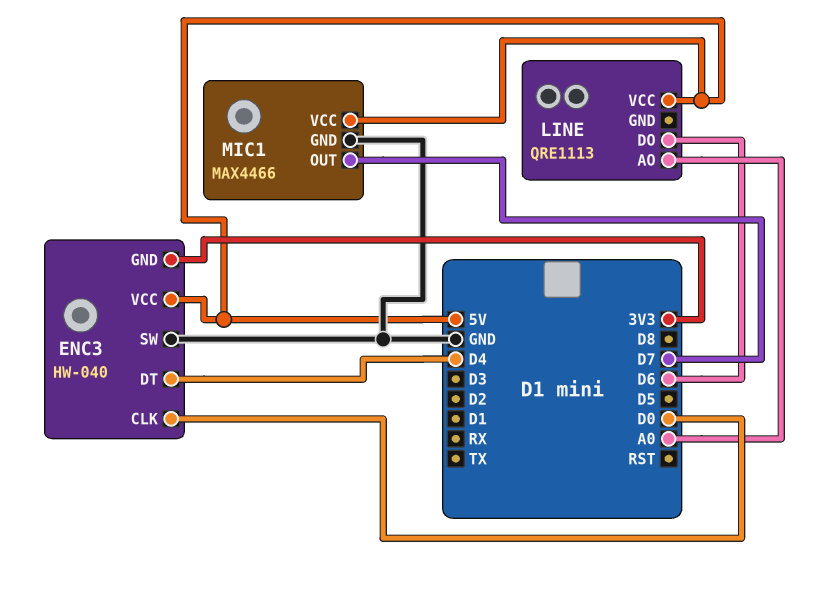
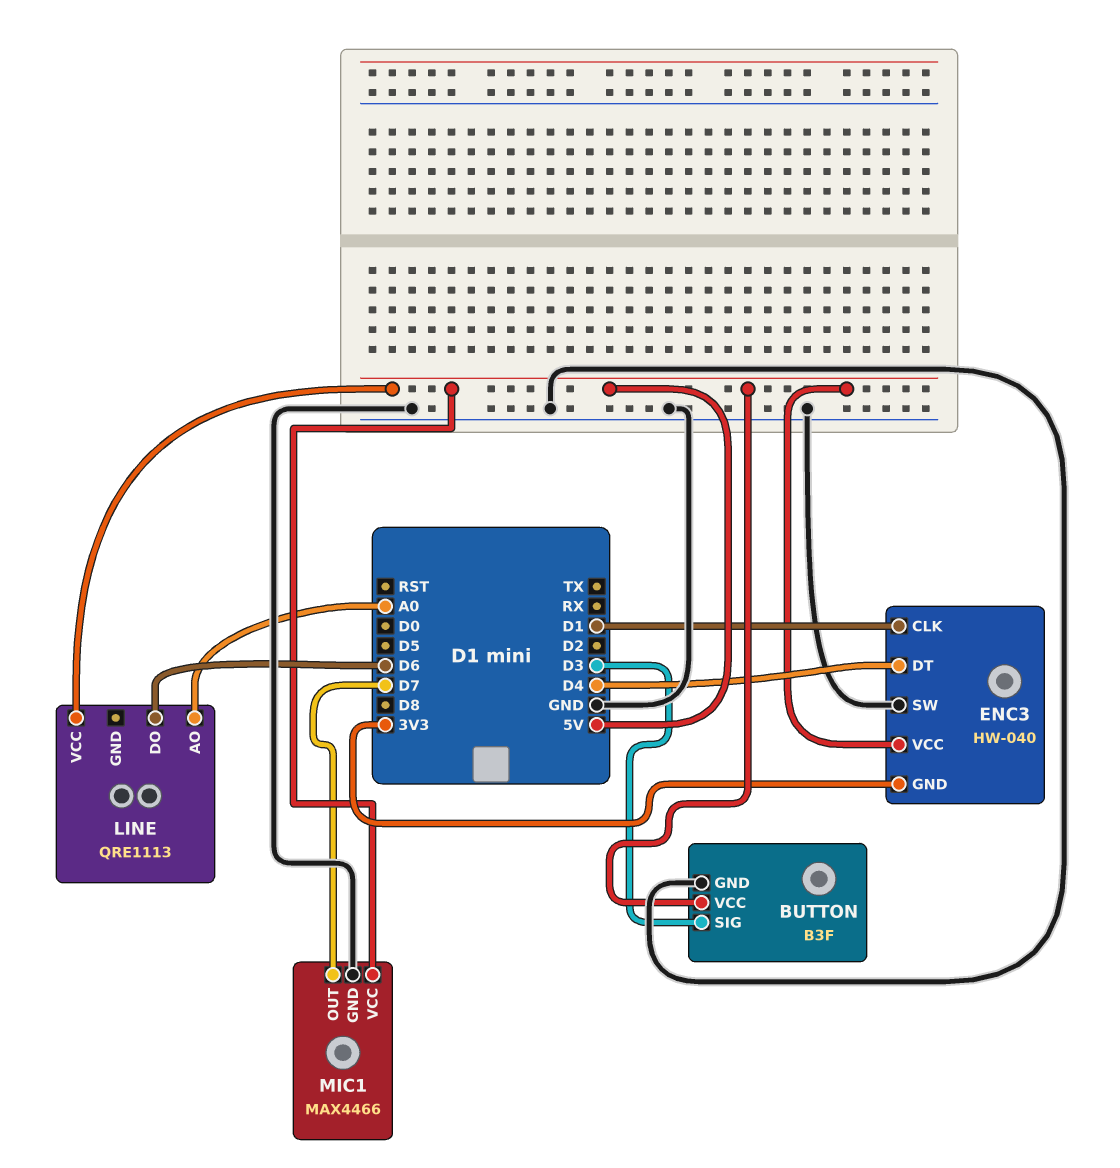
BUTTON: none -> B3F
BUTTON pin GND: none -> GND
BUTTON pin SIG: none -> D3
BUTTON pin VCC: none -> 5V
ENC3 pin CLK: D0 -> D1

